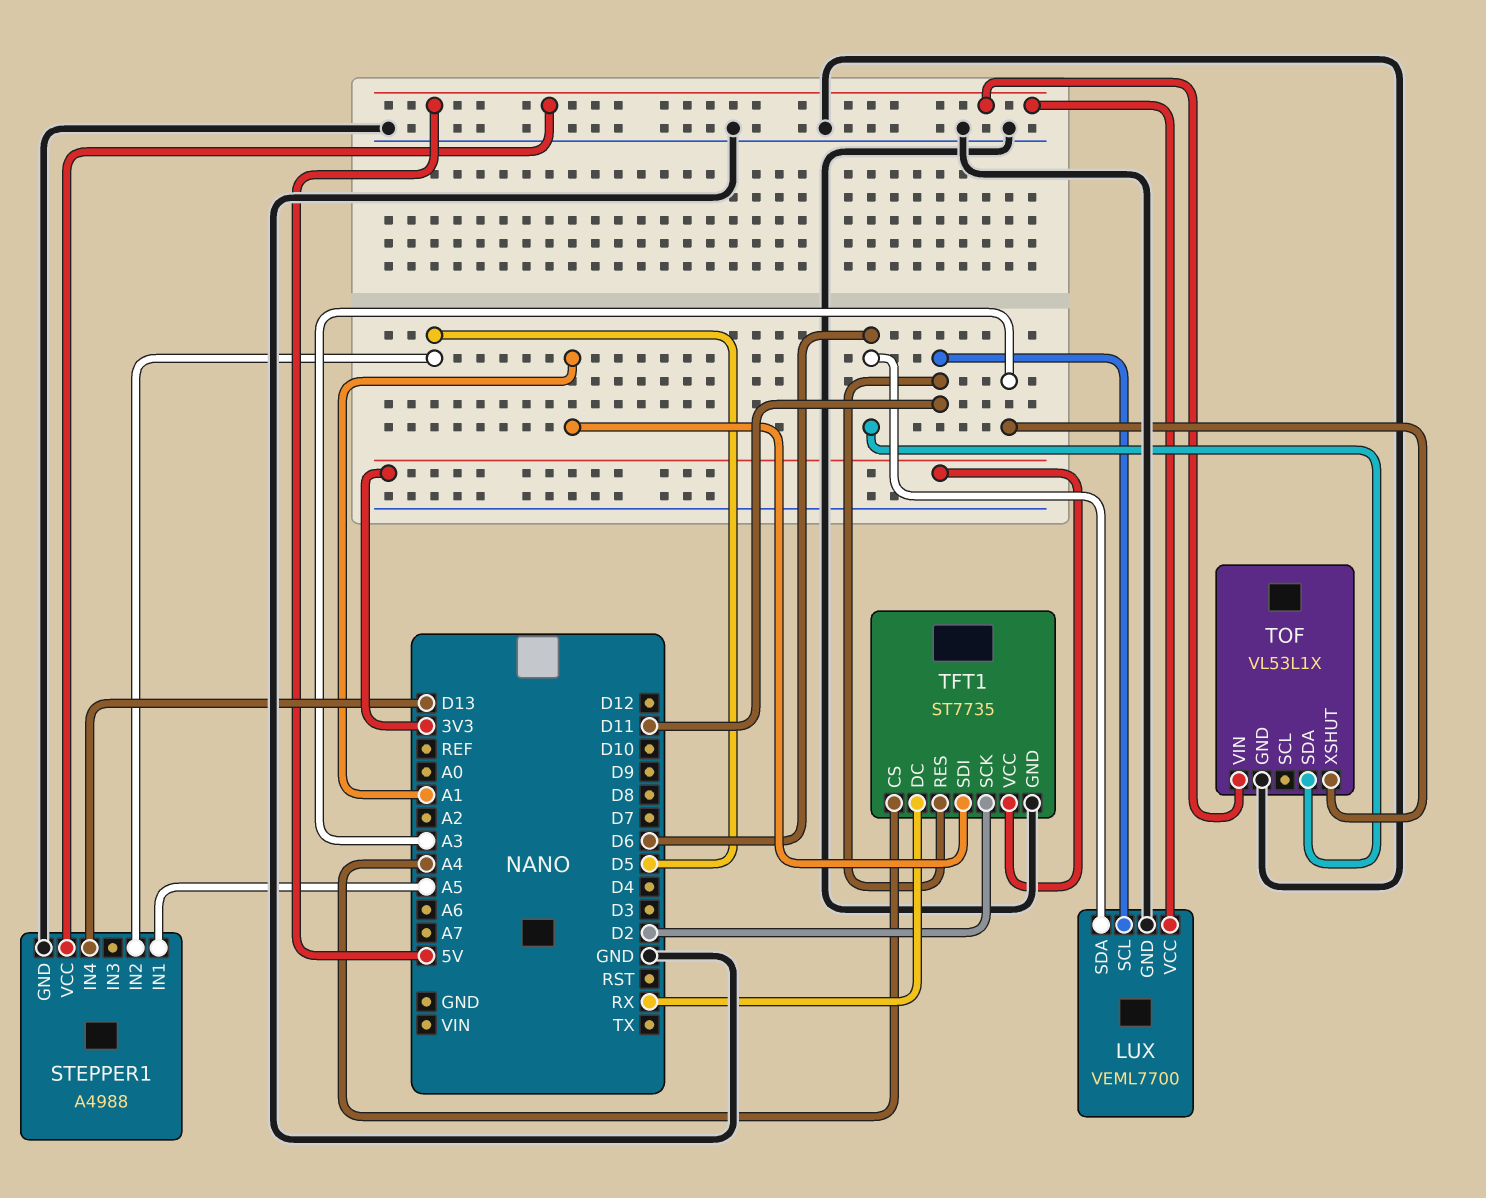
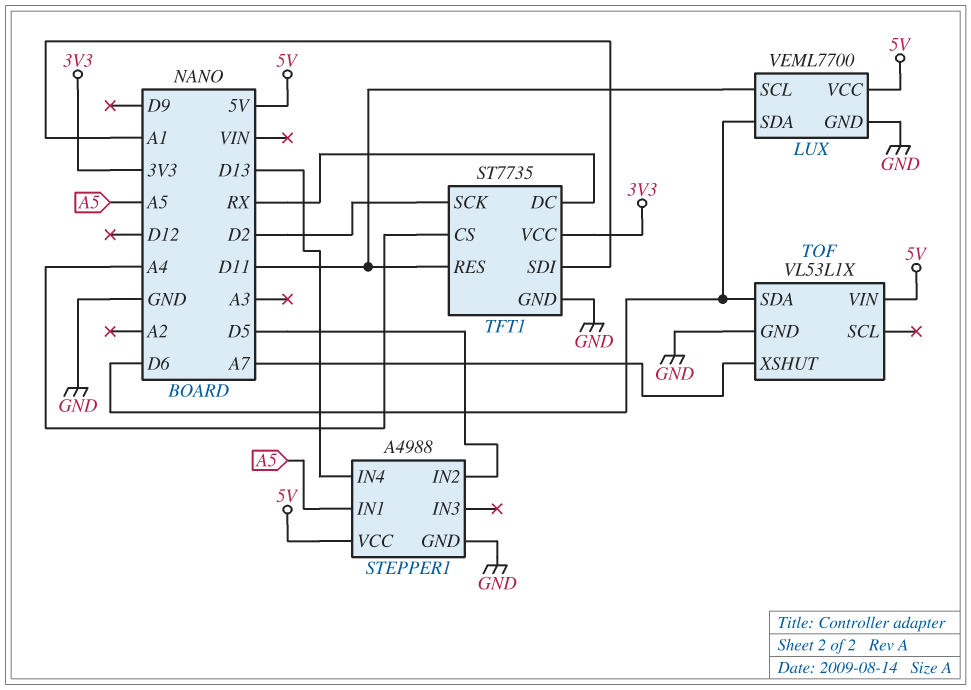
TOF pin XSHUT: A3 -> A7

